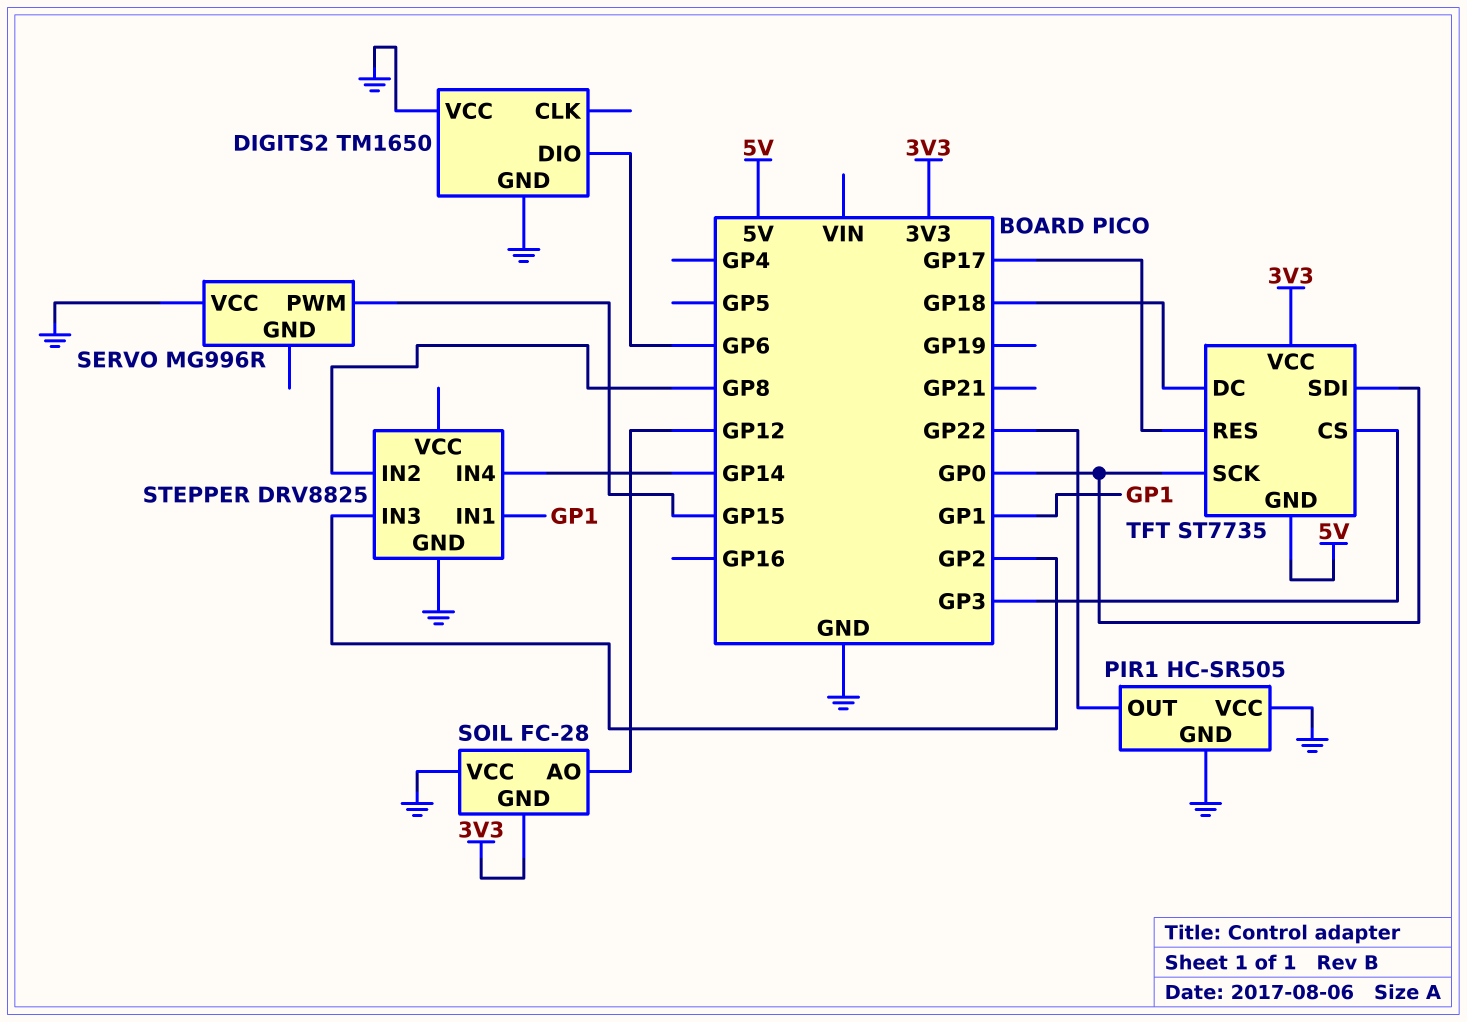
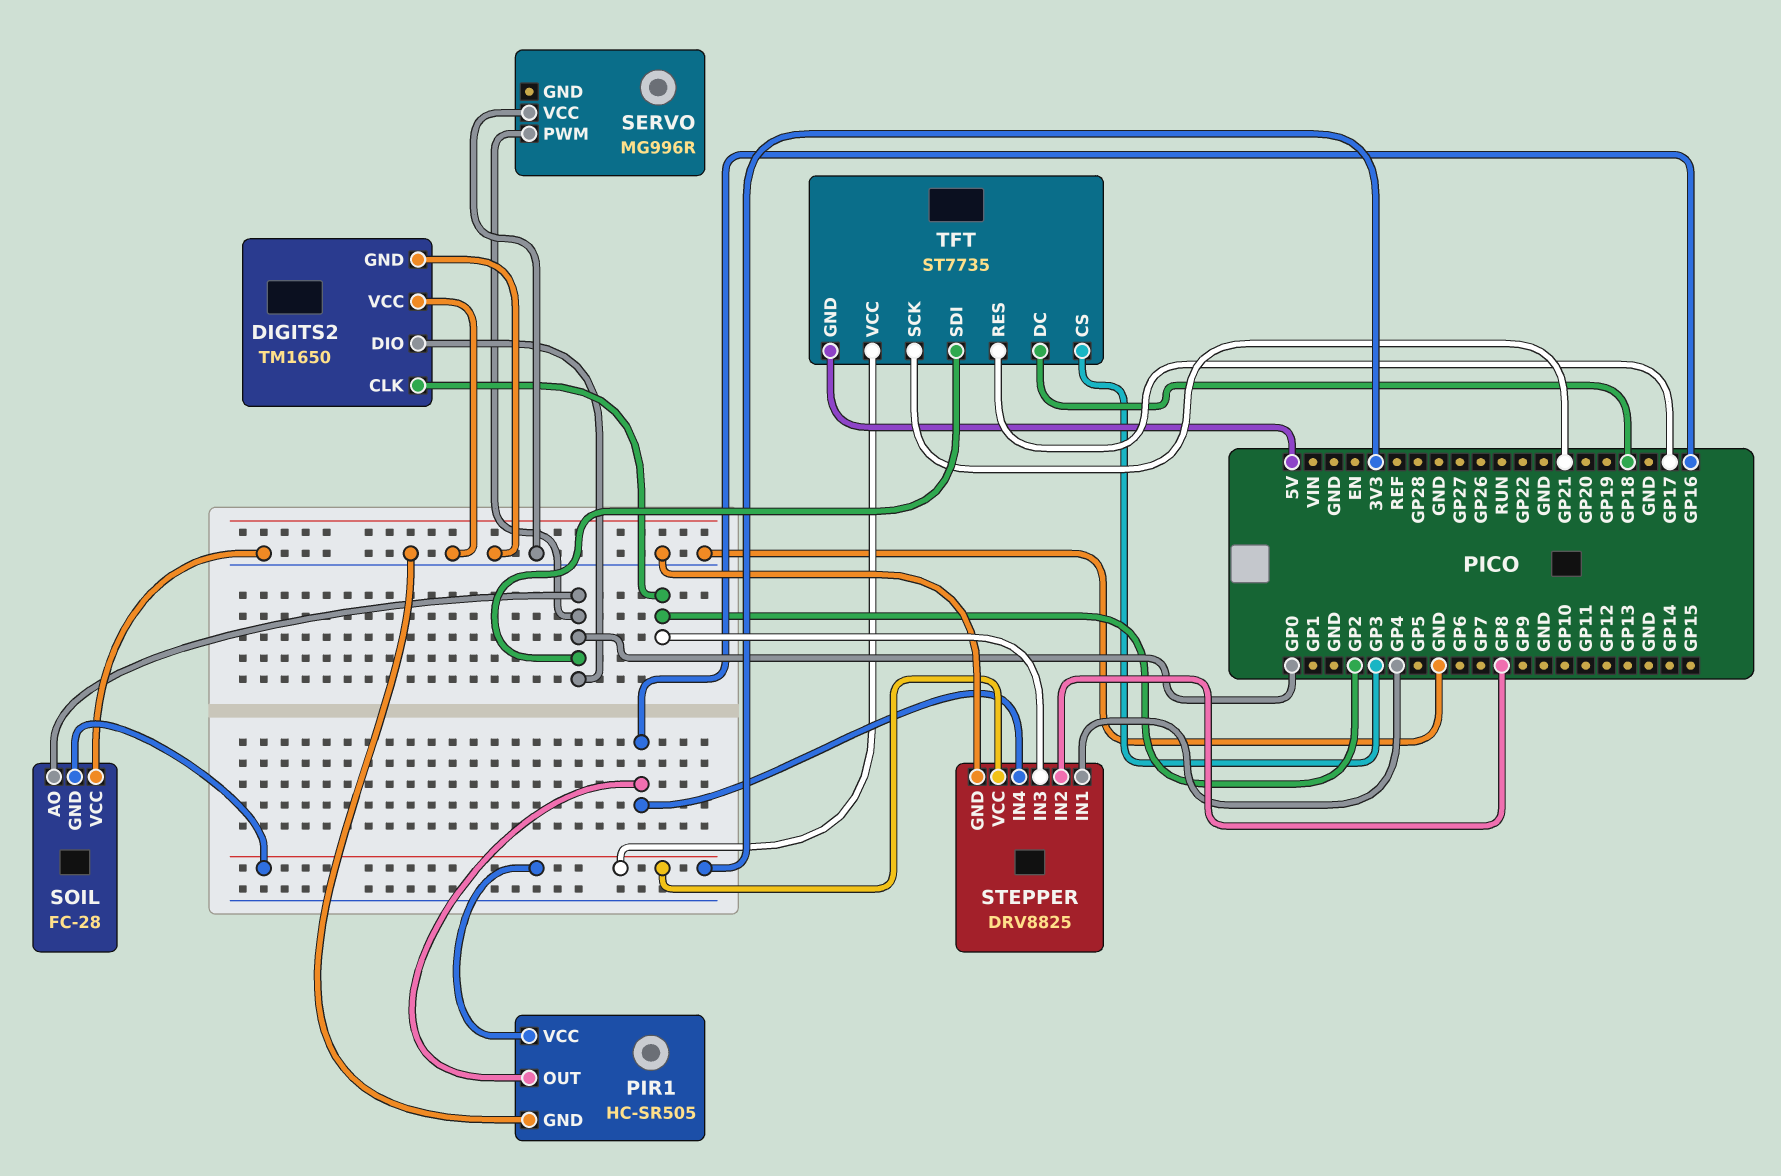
DIGITS2 pin CLK: none -> GP2
DIGITS2 pin DIO: GP6 -> GP0
PIR1 pin OUT: GP22 -> GP16
PIR1 pin VCC: GND -> 3V3
SERVO pin PWM: GP15 -> GP0
SOIL pin AO: GP12 -> GP0
STEPPER pin IN1: GP1 -> GP4
STEPPER pin IN4: GP14 -> GP16
STEPPER pin VCC: none -> 3V3
TFT pin SCK: GP0 -> GP21

